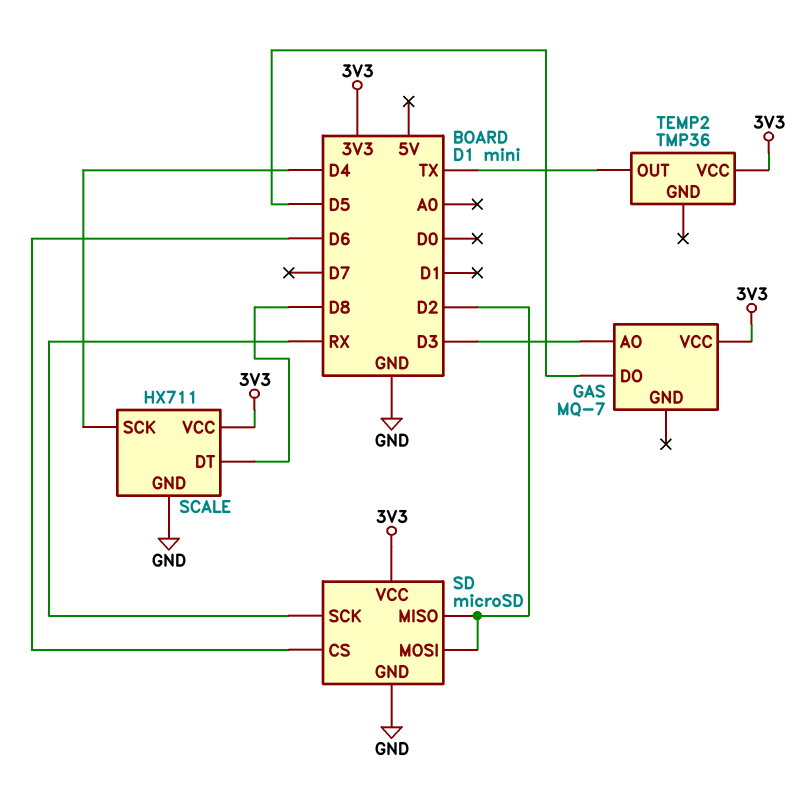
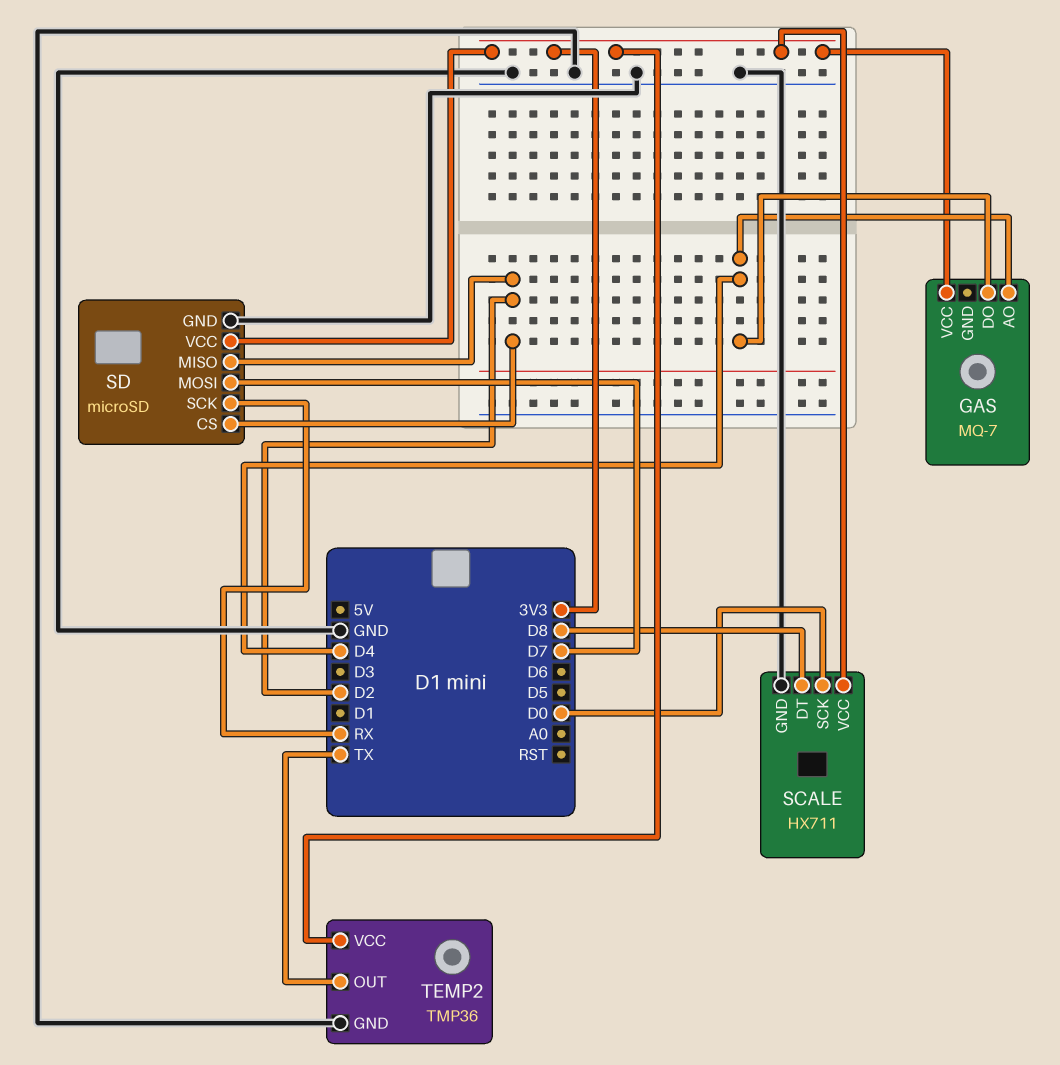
GAS pin AO: D3 -> D4
GAS pin DO: D5 -> D4
SCALE pin SCK: D4 -> D0
SD pin CS: D6 -> D2
SD pin MOSI: D2 -> D7
TEMP2 pin GND: none -> GND

